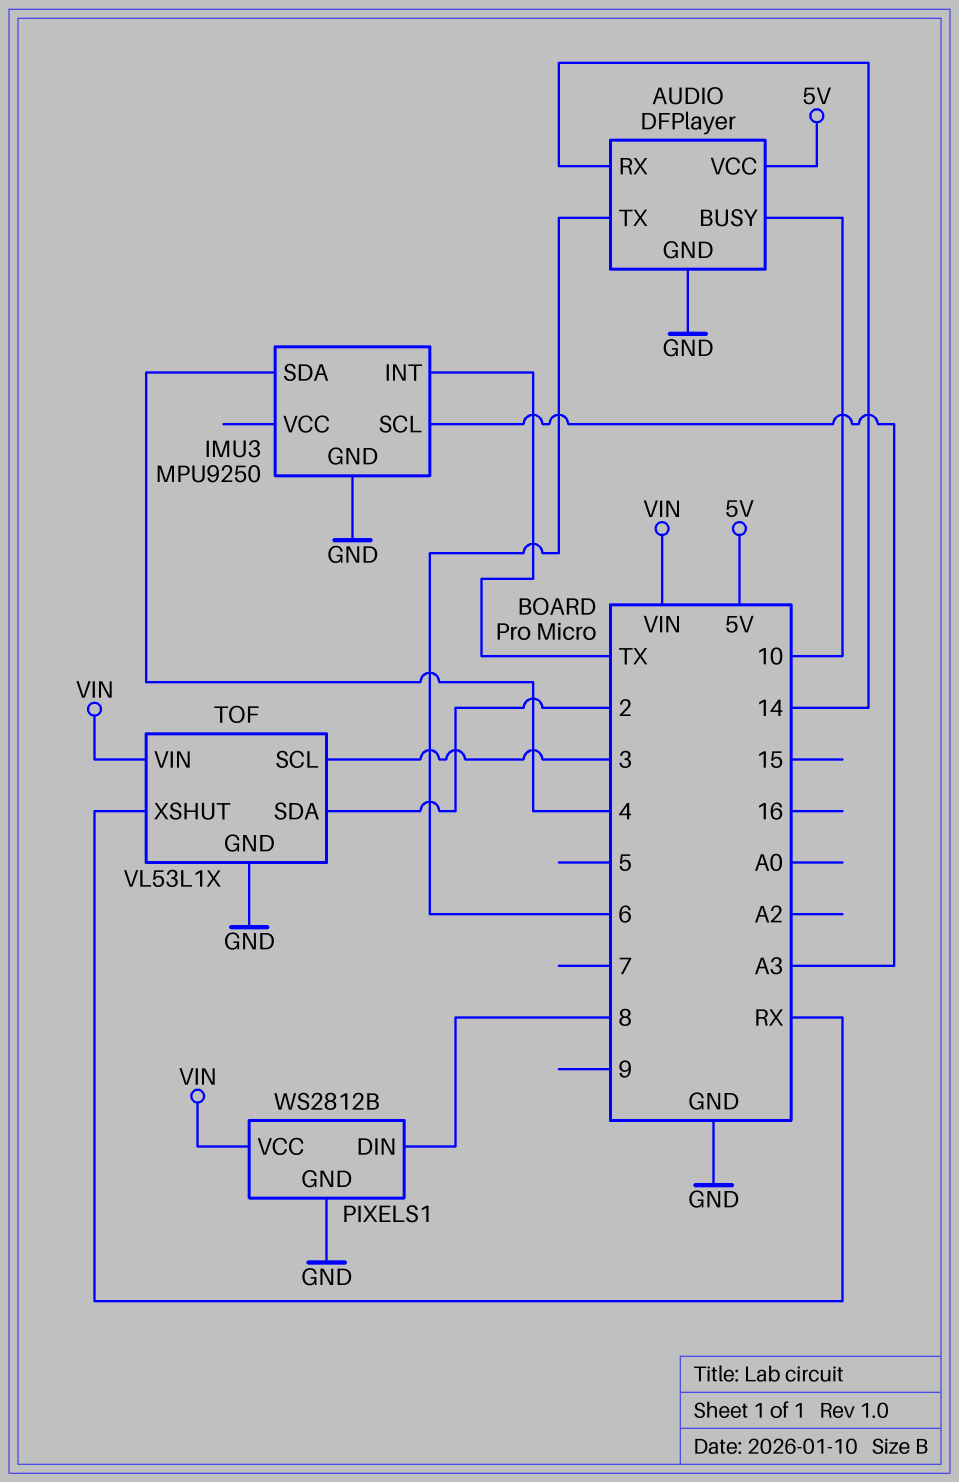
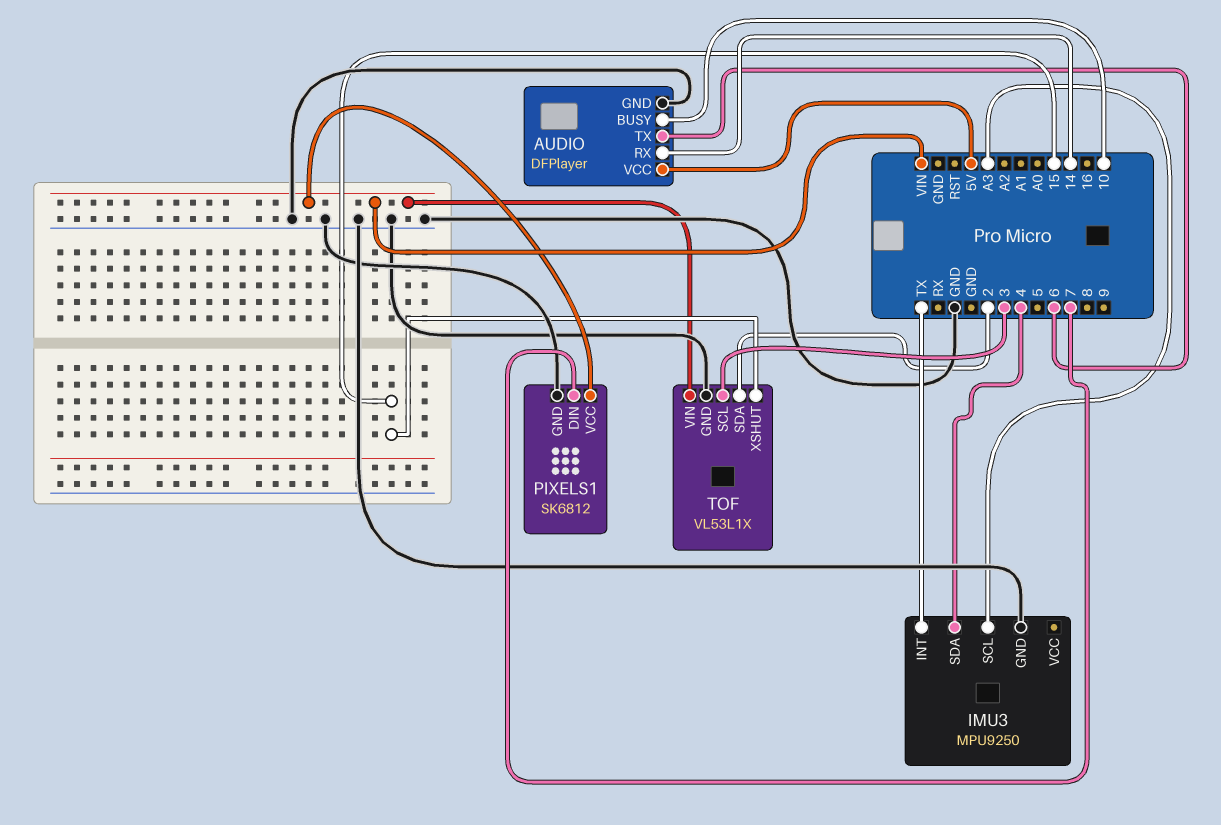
PIXELS1: WS2812B -> SK6812
PIXELS1 pin DIN: 8 -> 7
TOF pin XSHUT: RX -> 15

